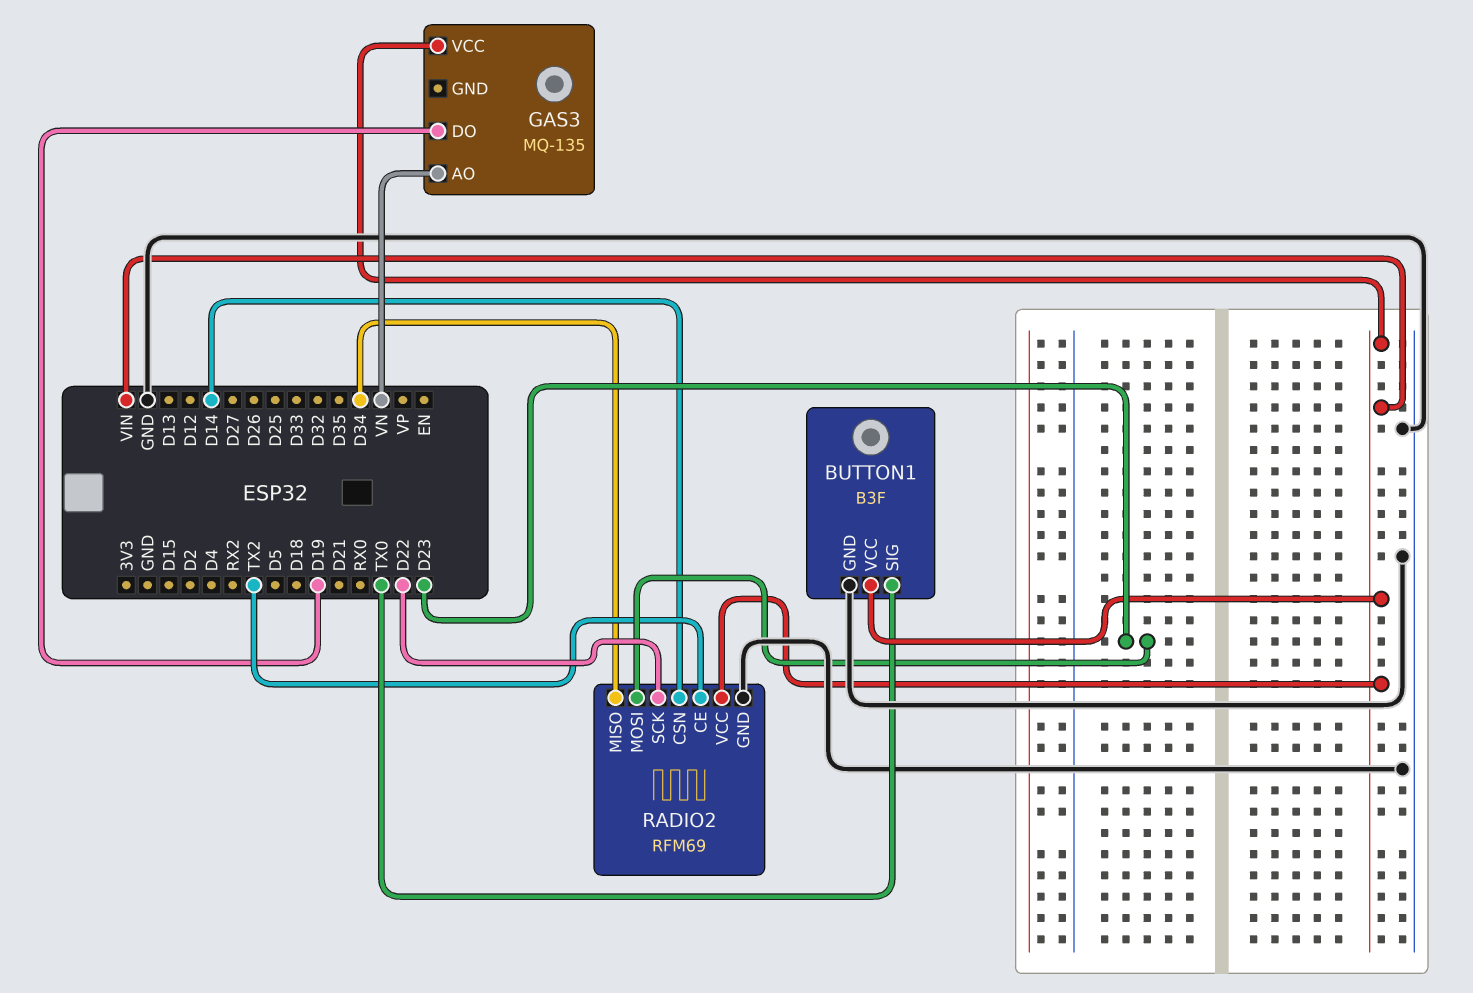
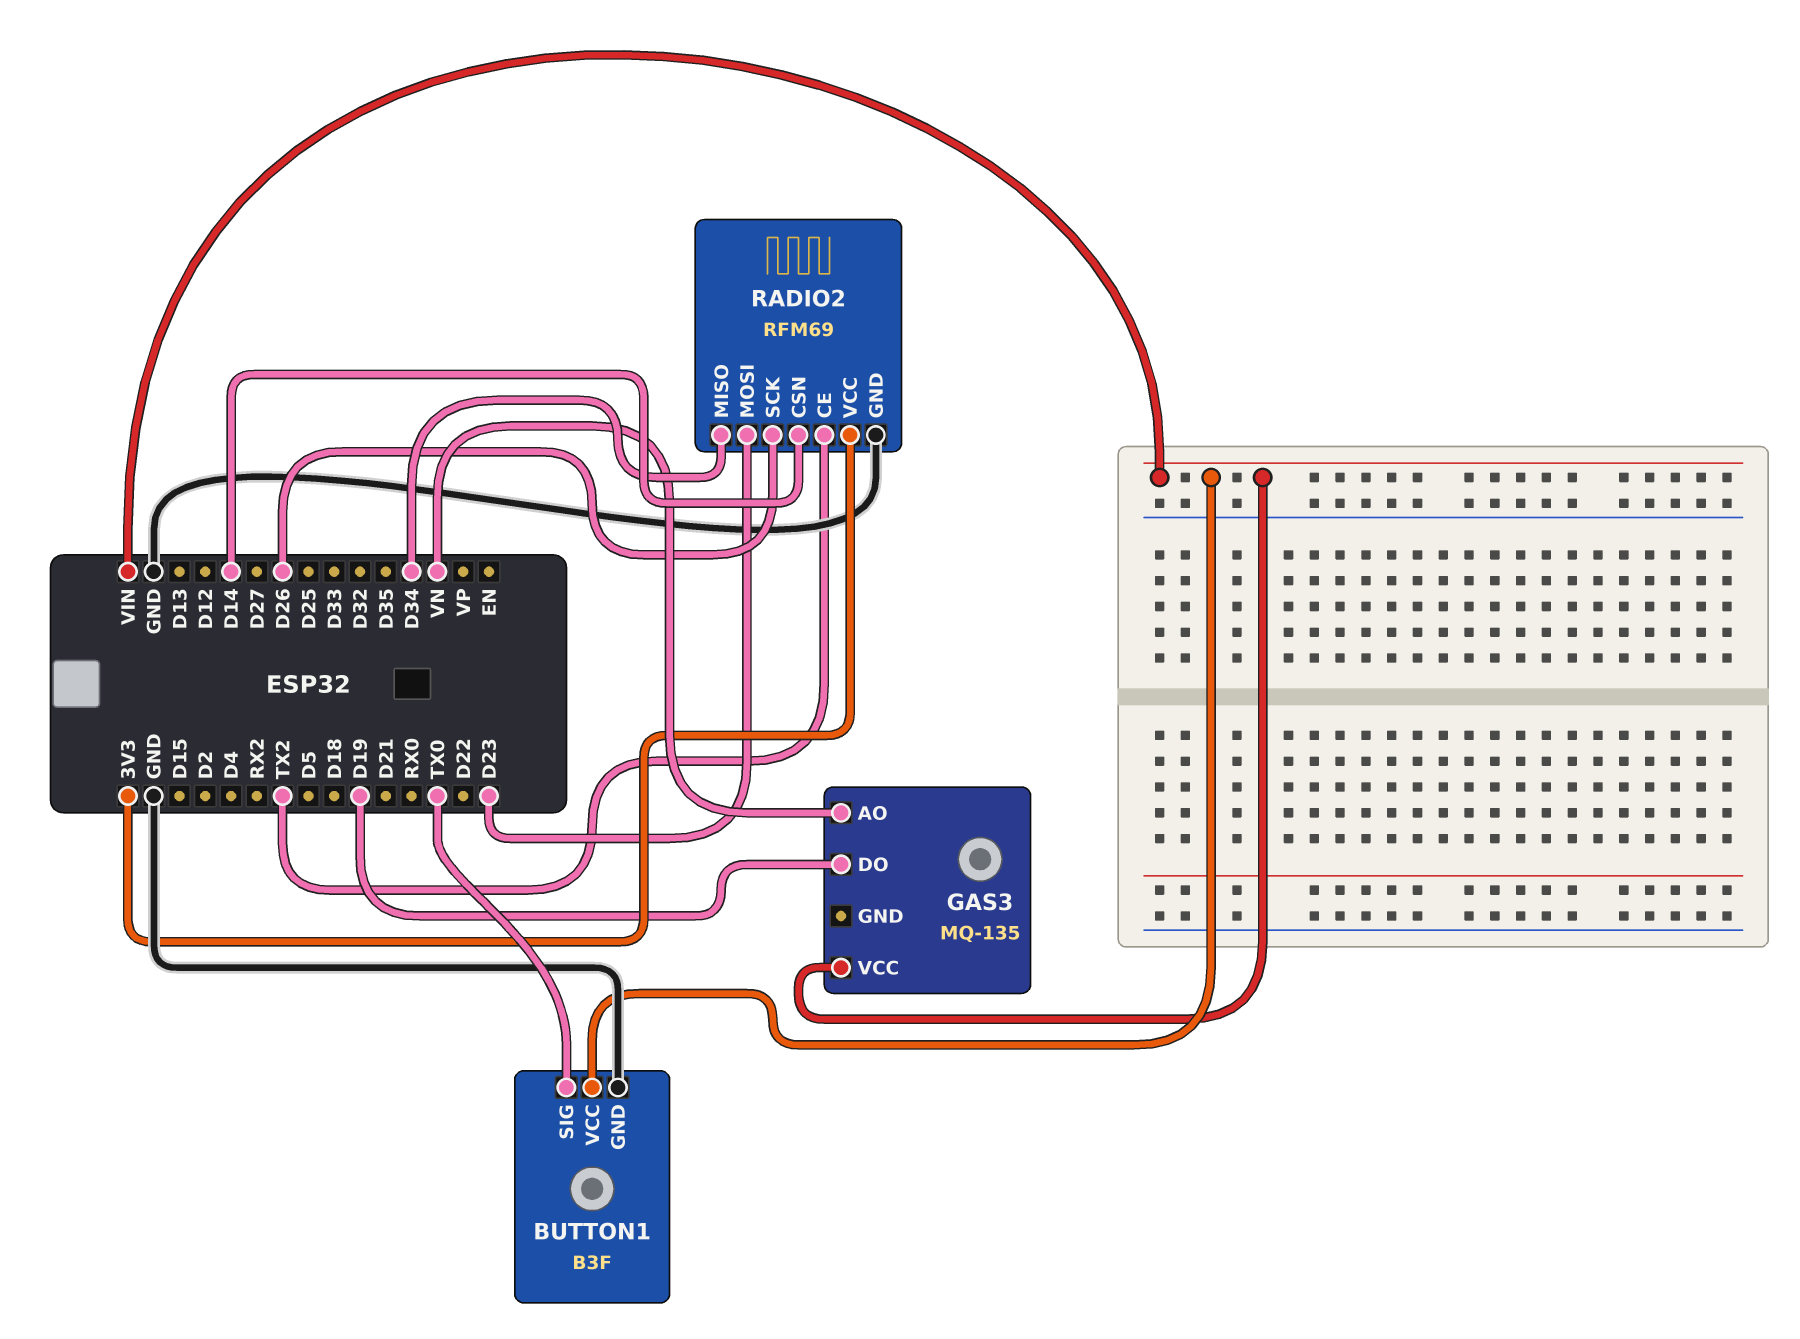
RADIO2 pin SCK: D22 -> D26
RADIO2 pin VCC: VIN -> 3V3

